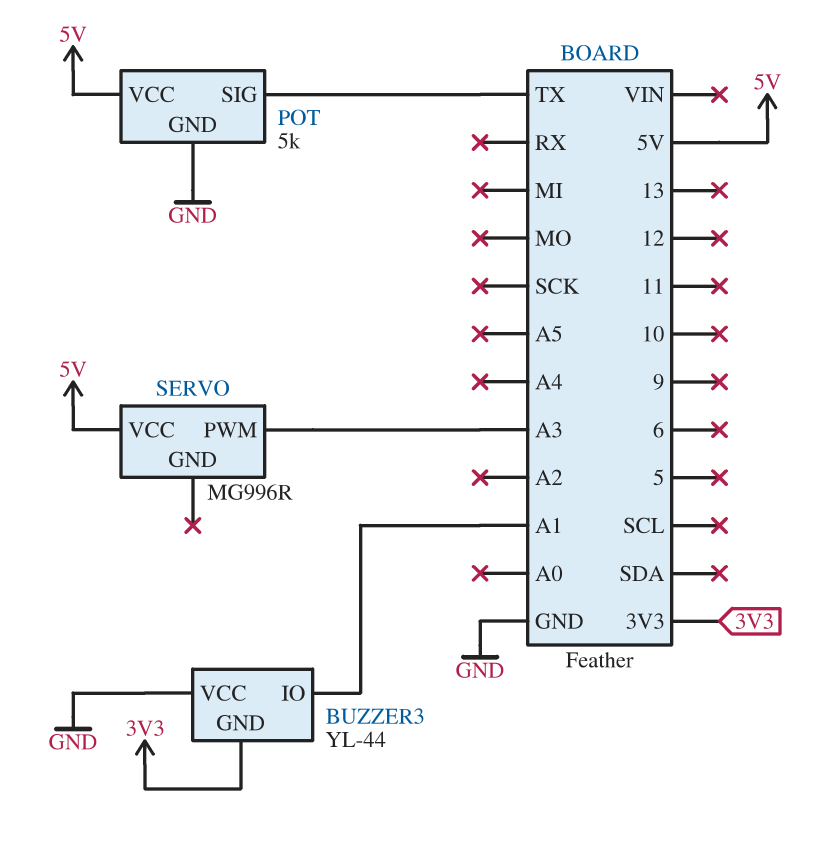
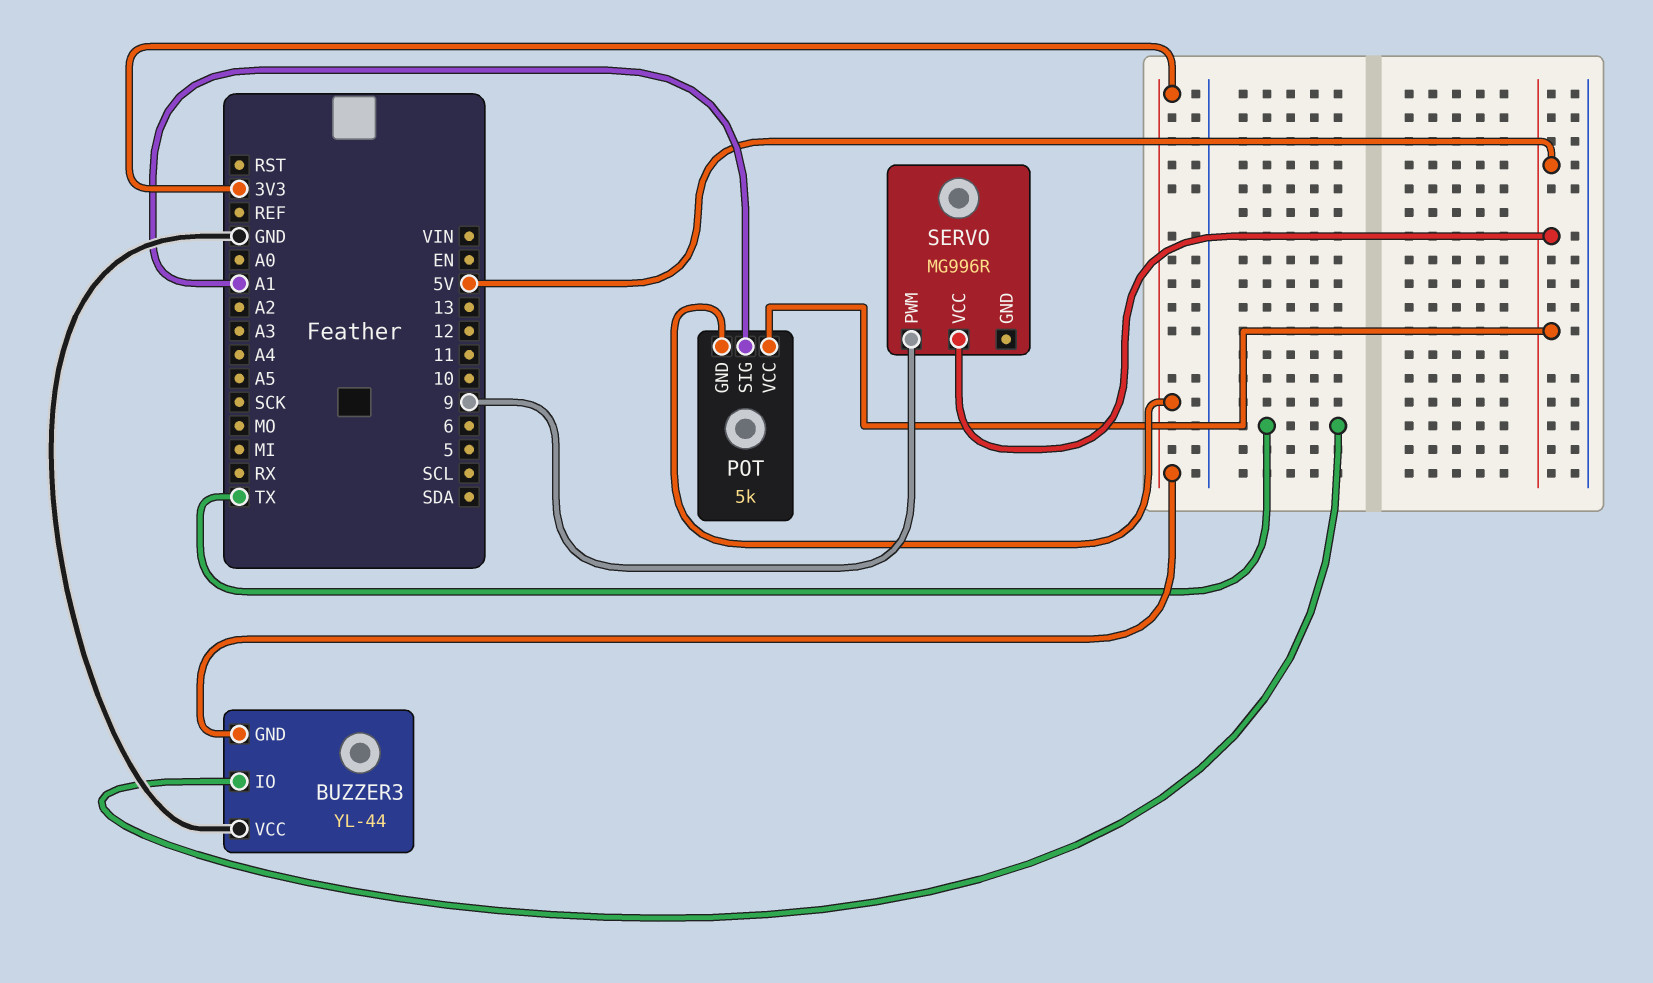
BUZZER3 pin IO: A1 -> TX
POT pin GND: GND -> 3V3
POT pin SIG: TX -> A1
SERVO pin PWM: A3 -> 9

